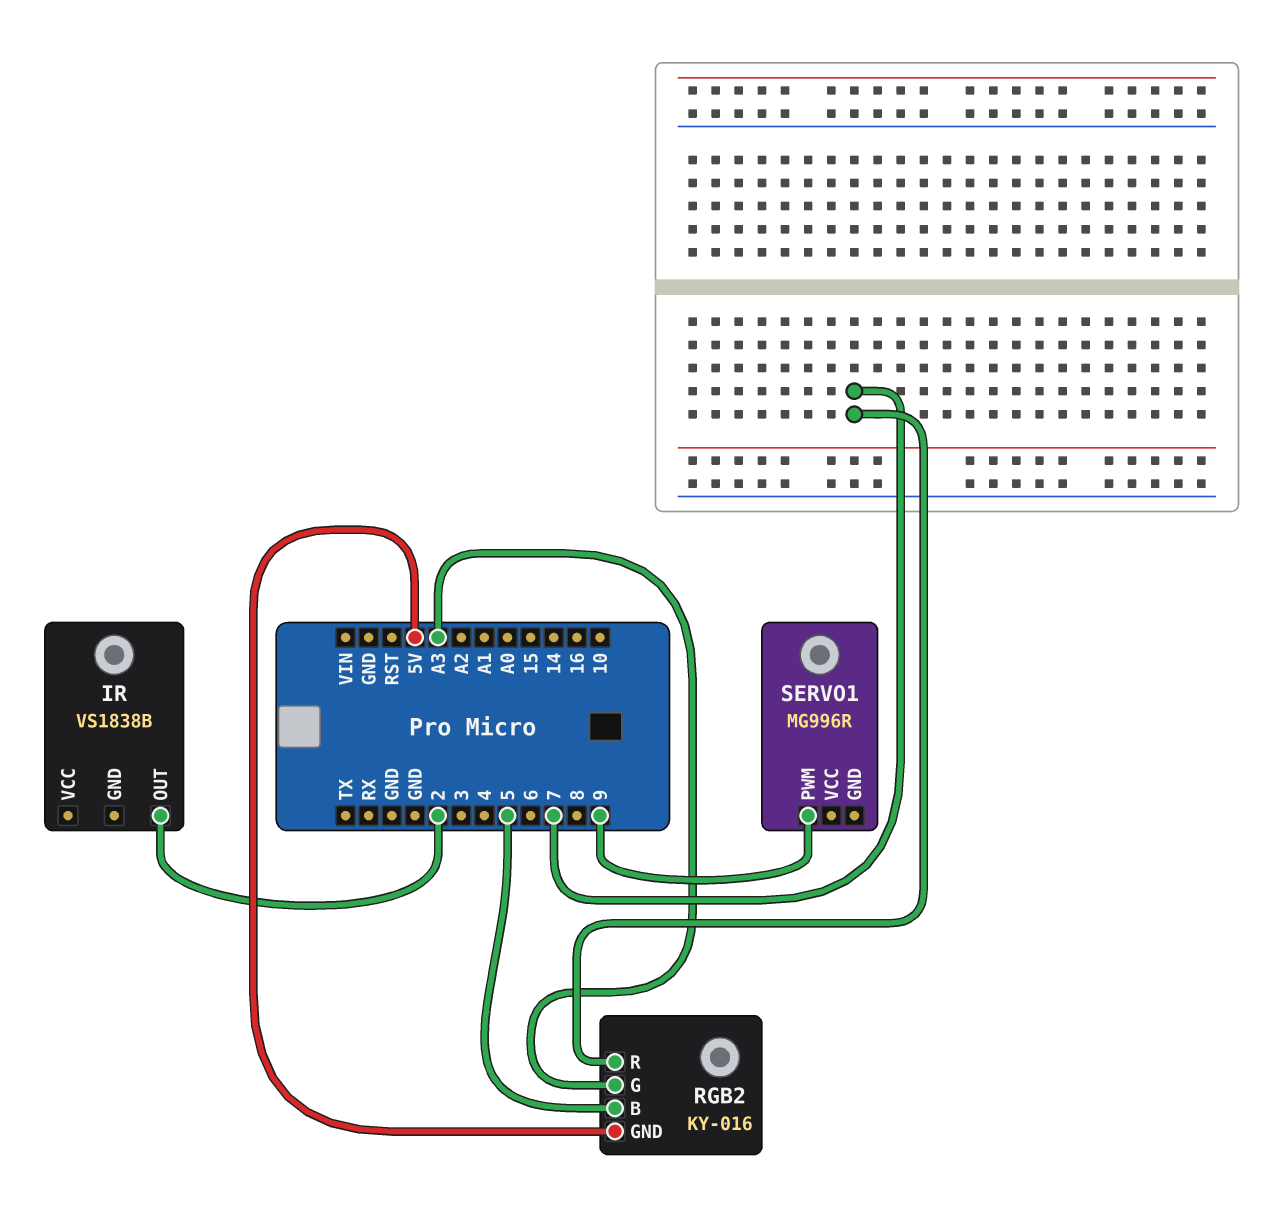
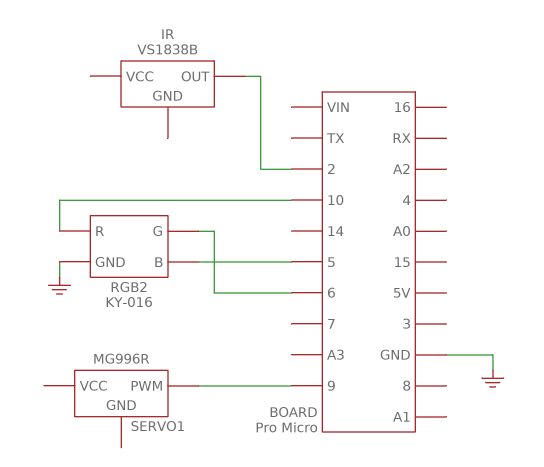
RGB2 pin G: A3 -> 6
RGB2 pin GND: 5V -> GND
RGB2 pin R: 7 -> 10

